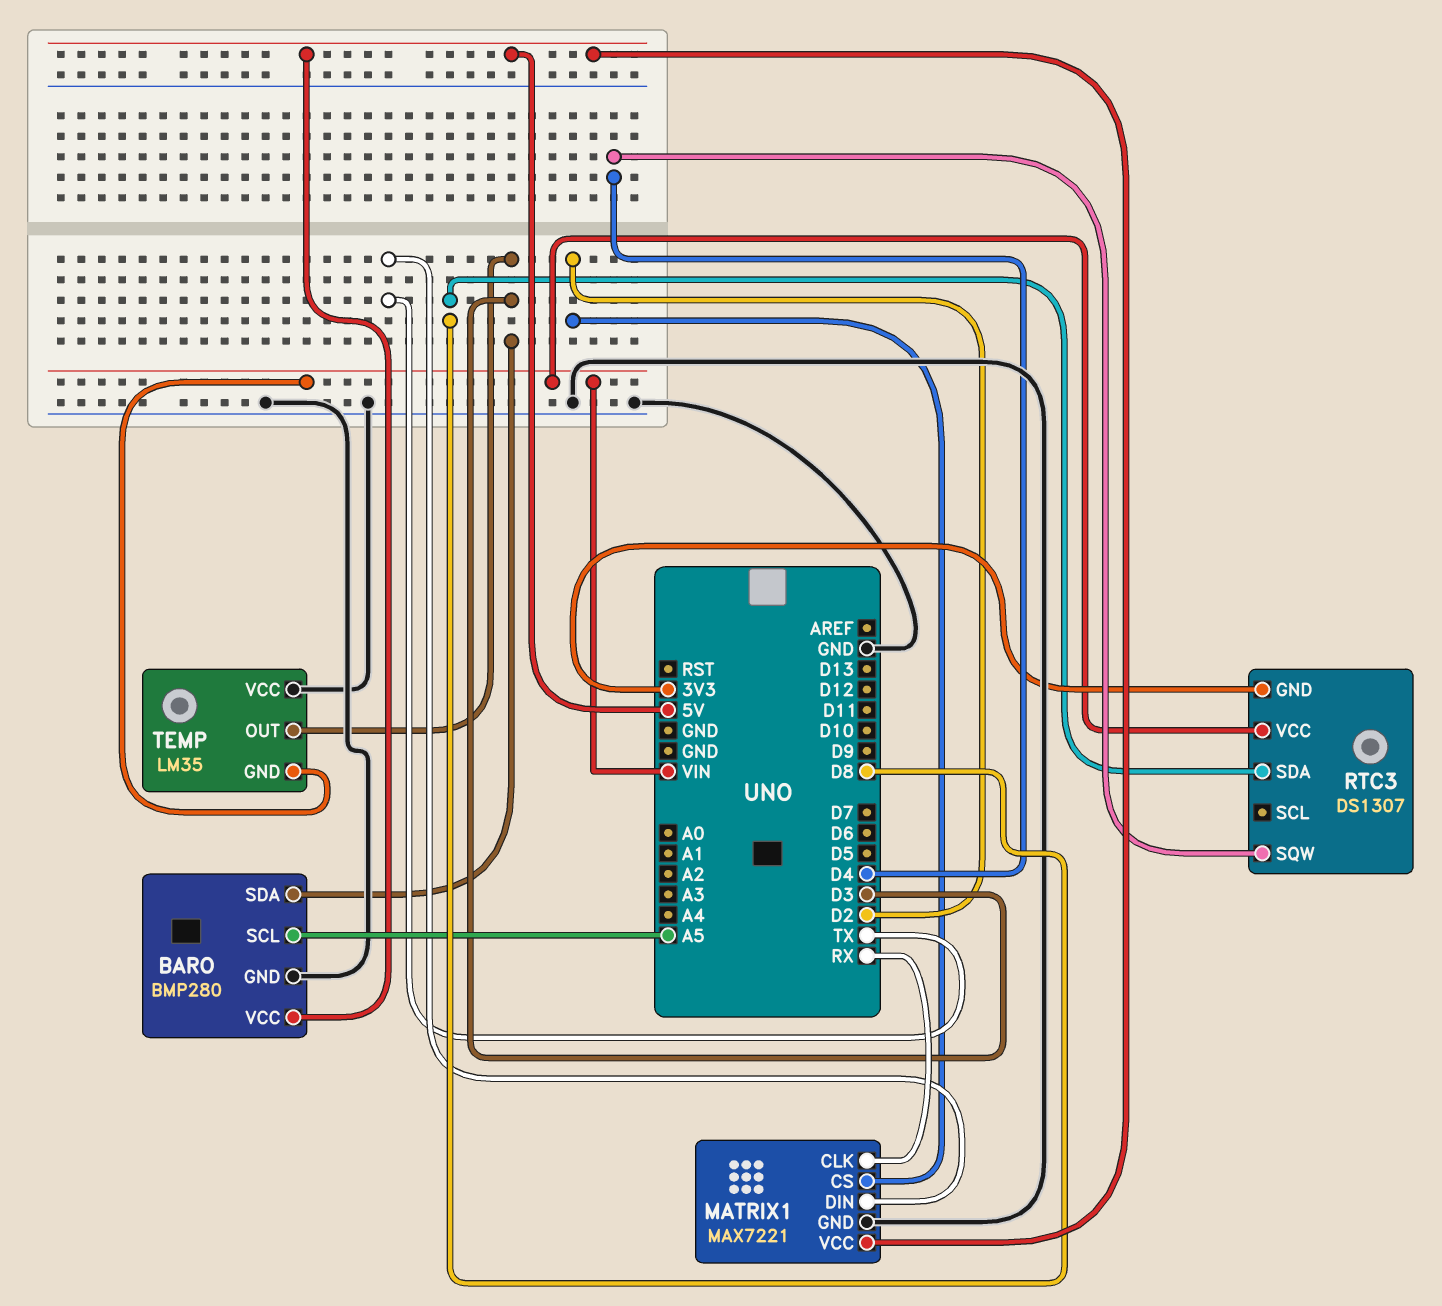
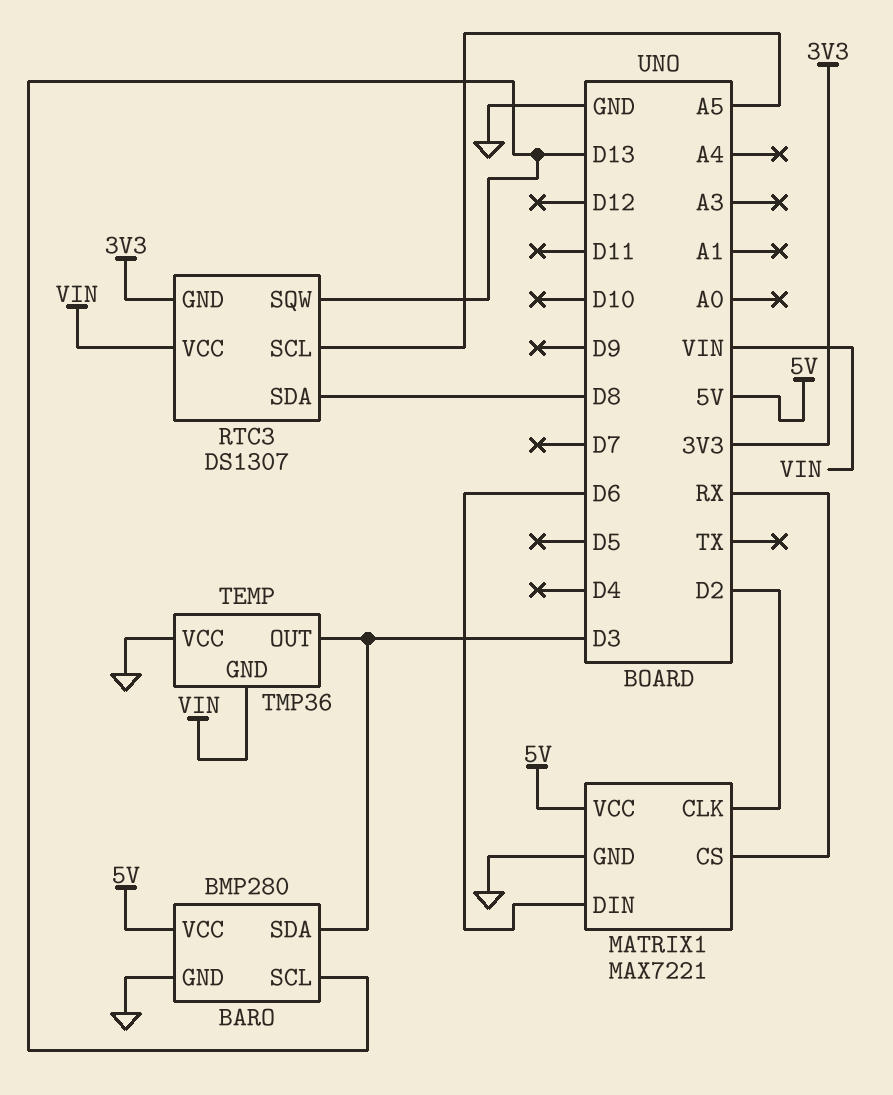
BARO pin SCL: A5 -> D13
MATRIX1 pin CLK: RX -> D2
MATRIX1 pin CS: D2 -> RX
MATRIX1 pin DIN: TX -> D6
RTC3 pin SCL: none -> A5
RTC3 pin SQW: D4 -> D13
TEMP: LM35 -> TMP36

